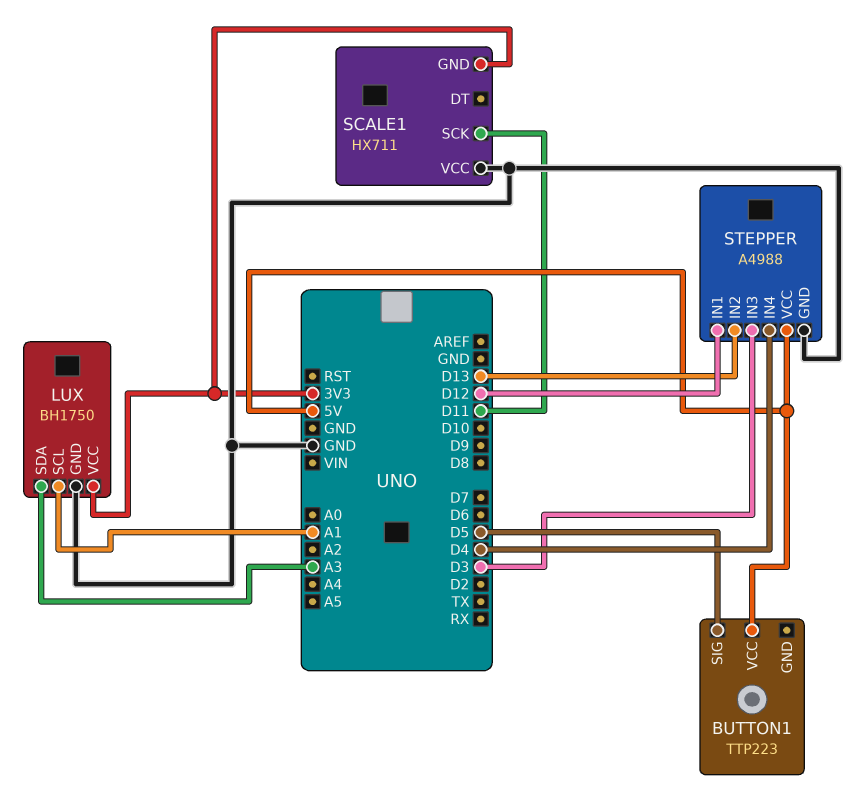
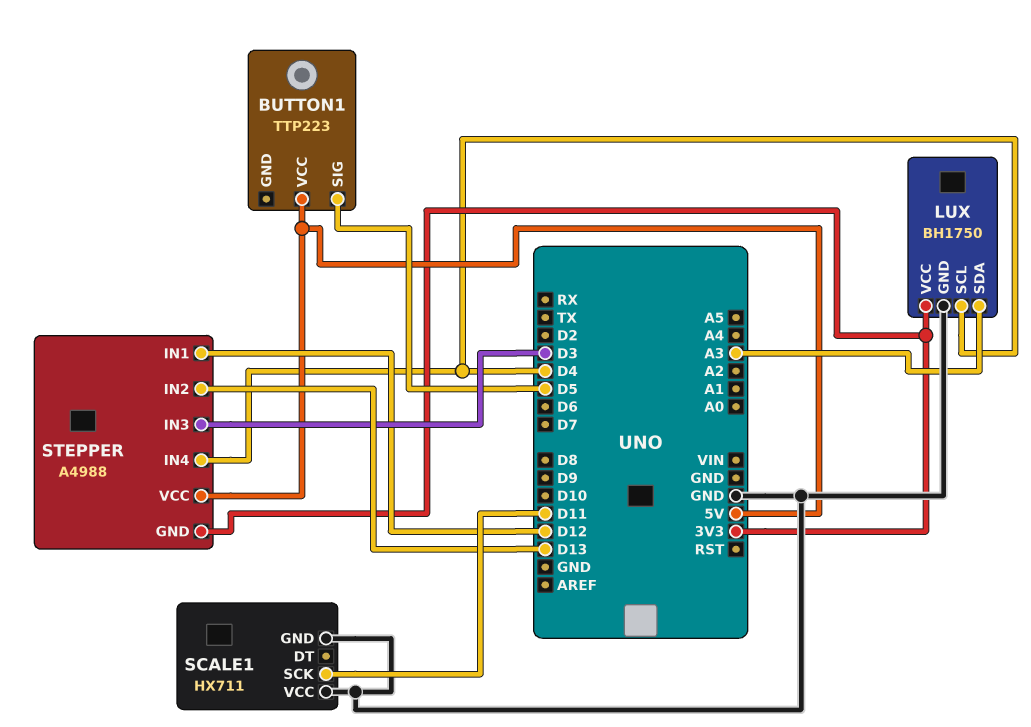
LUX pin SCL: A1 -> D4
SCALE1 pin GND: 3V3 -> GND
STEPPER pin GND: GND -> 3V3

